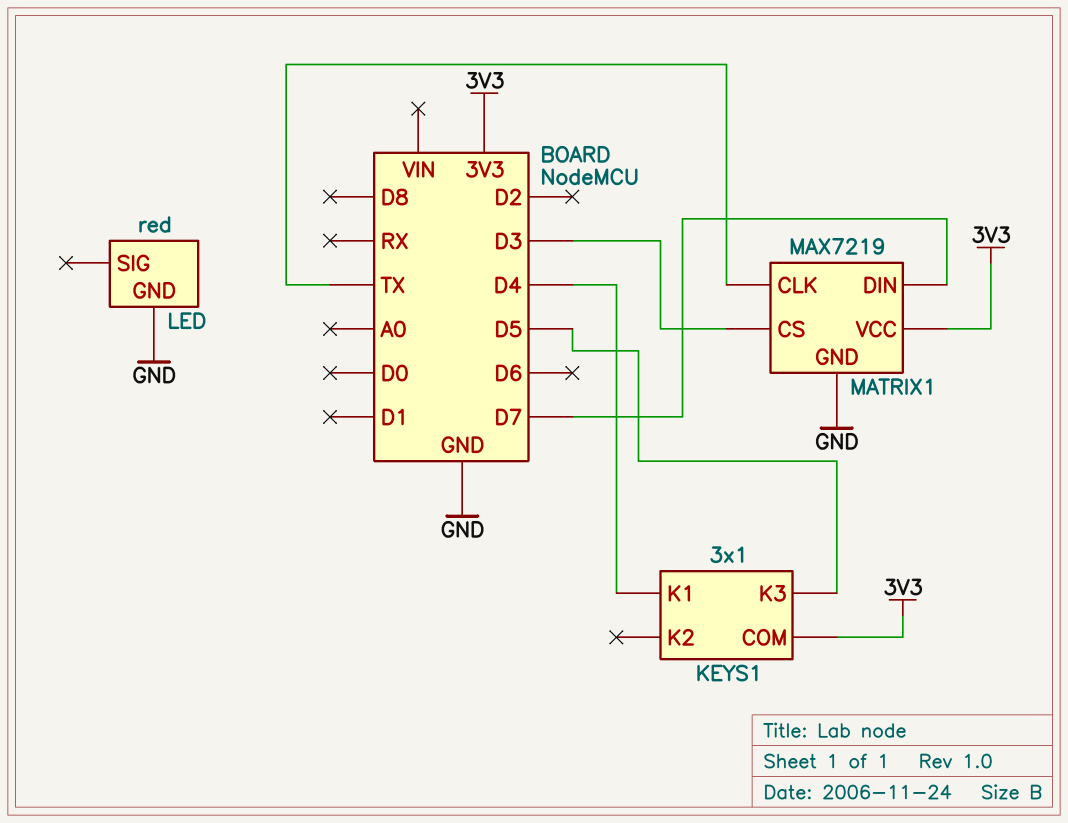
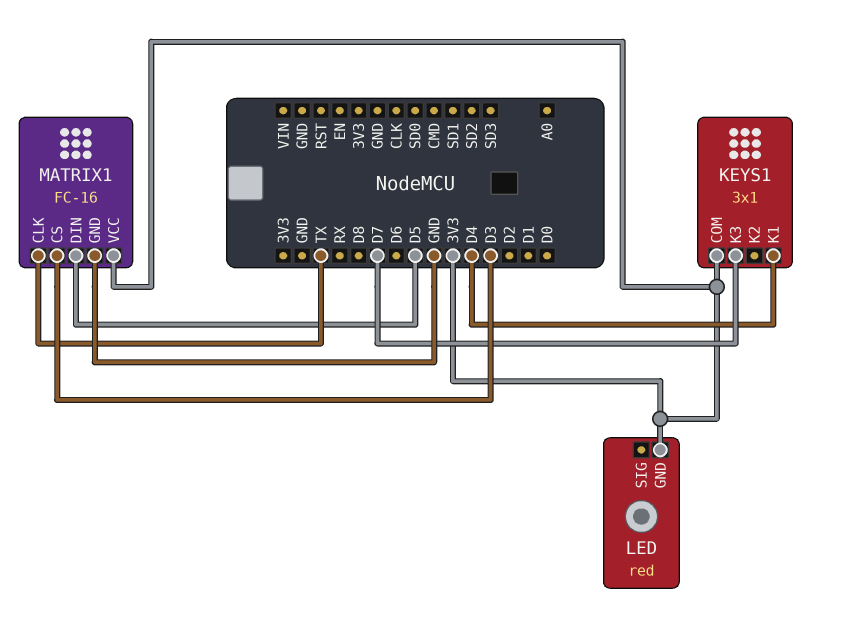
KEYS1 pin K3: D5 -> D7
LED pin GND: GND -> 3V3
MATRIX1: MAX7219 -> FC-16
MATRIX1 pin DIN: D7 -> D5

